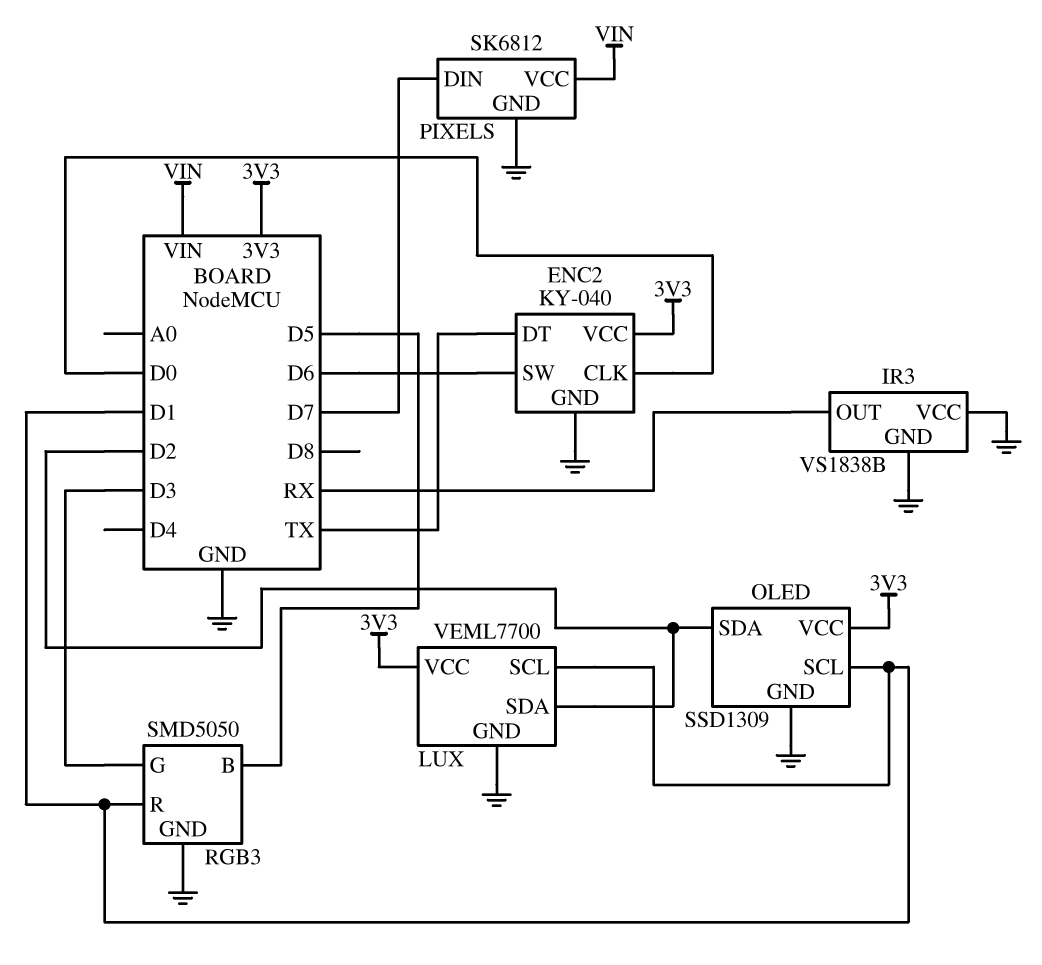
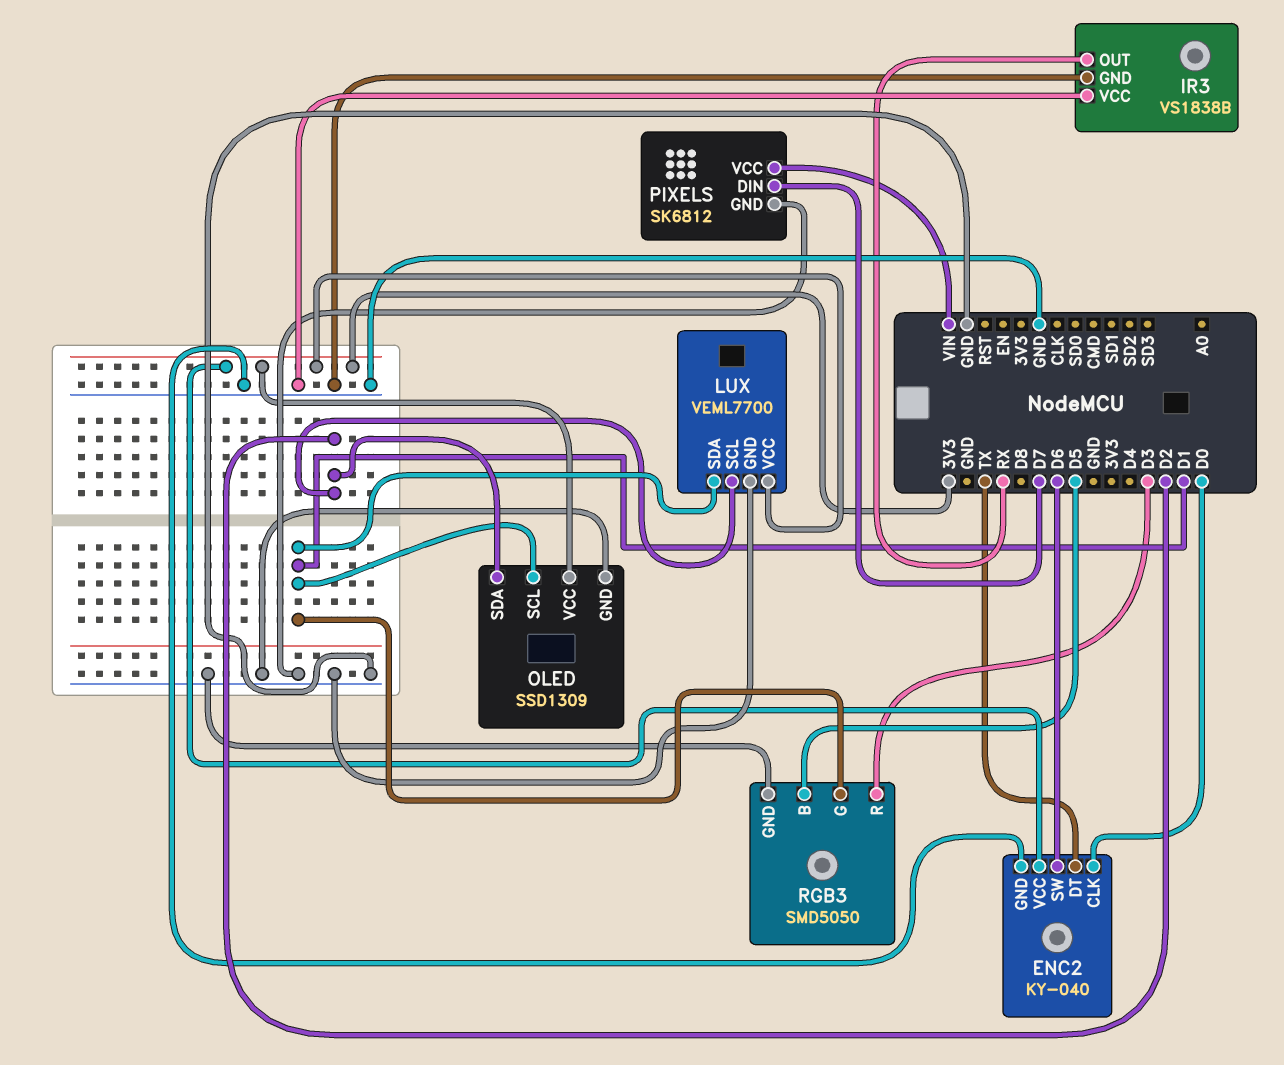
LUX pin SCL: D1 -> D2
LUX pin SDA: D2 -> D1
RGB3 pin G: D3 -> D1
RGB3 pin R: D1 -> D3

